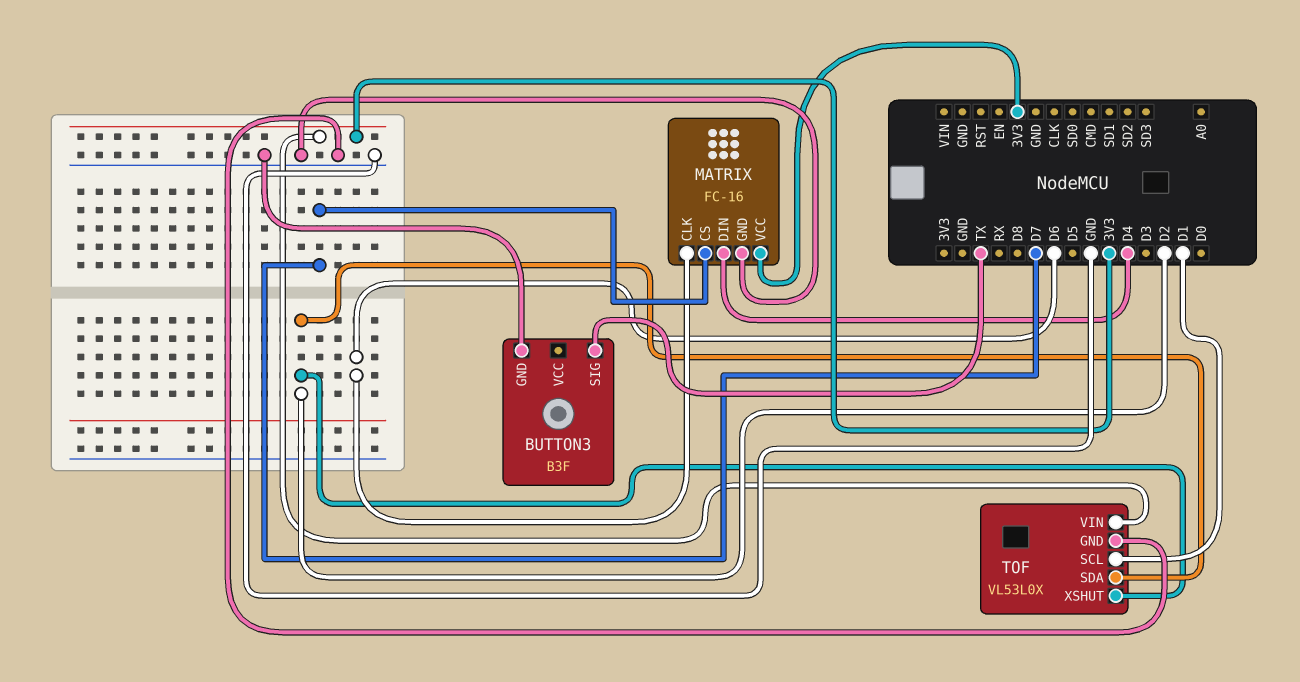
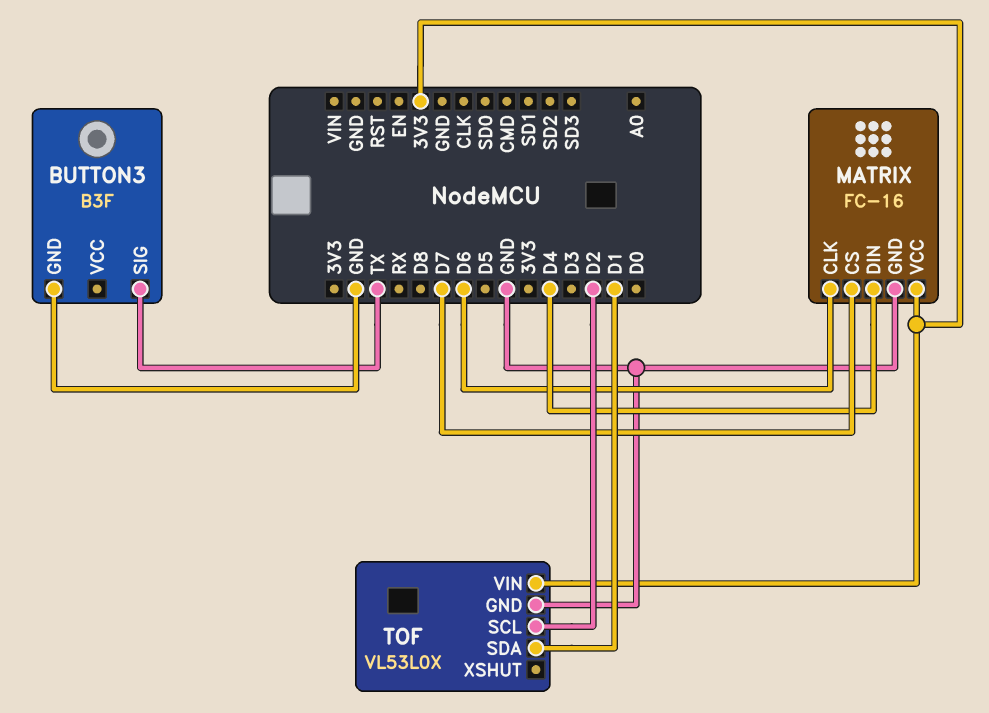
TOF pin SCL: D1 -> D2
TOF pin SDA: D2 -> D1
TOF pin XSHUT: D2 -> none

